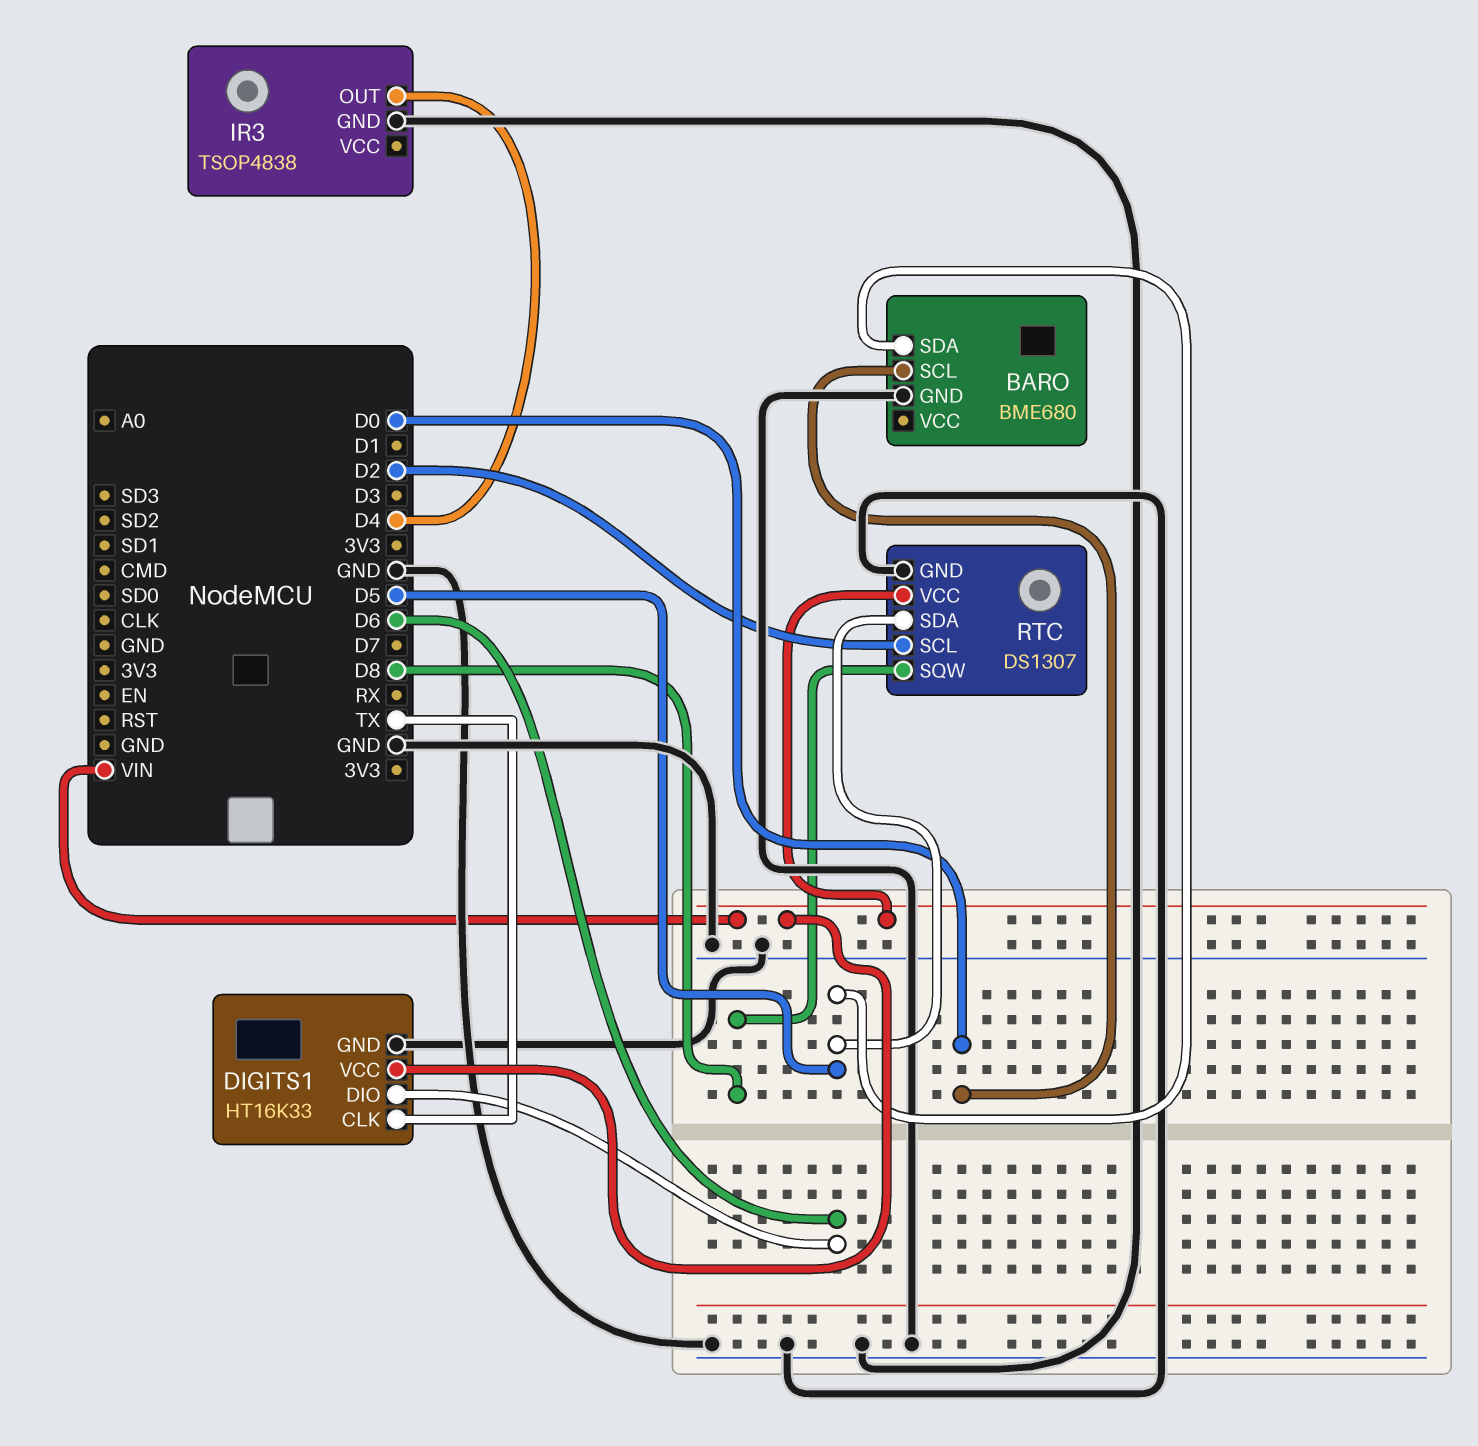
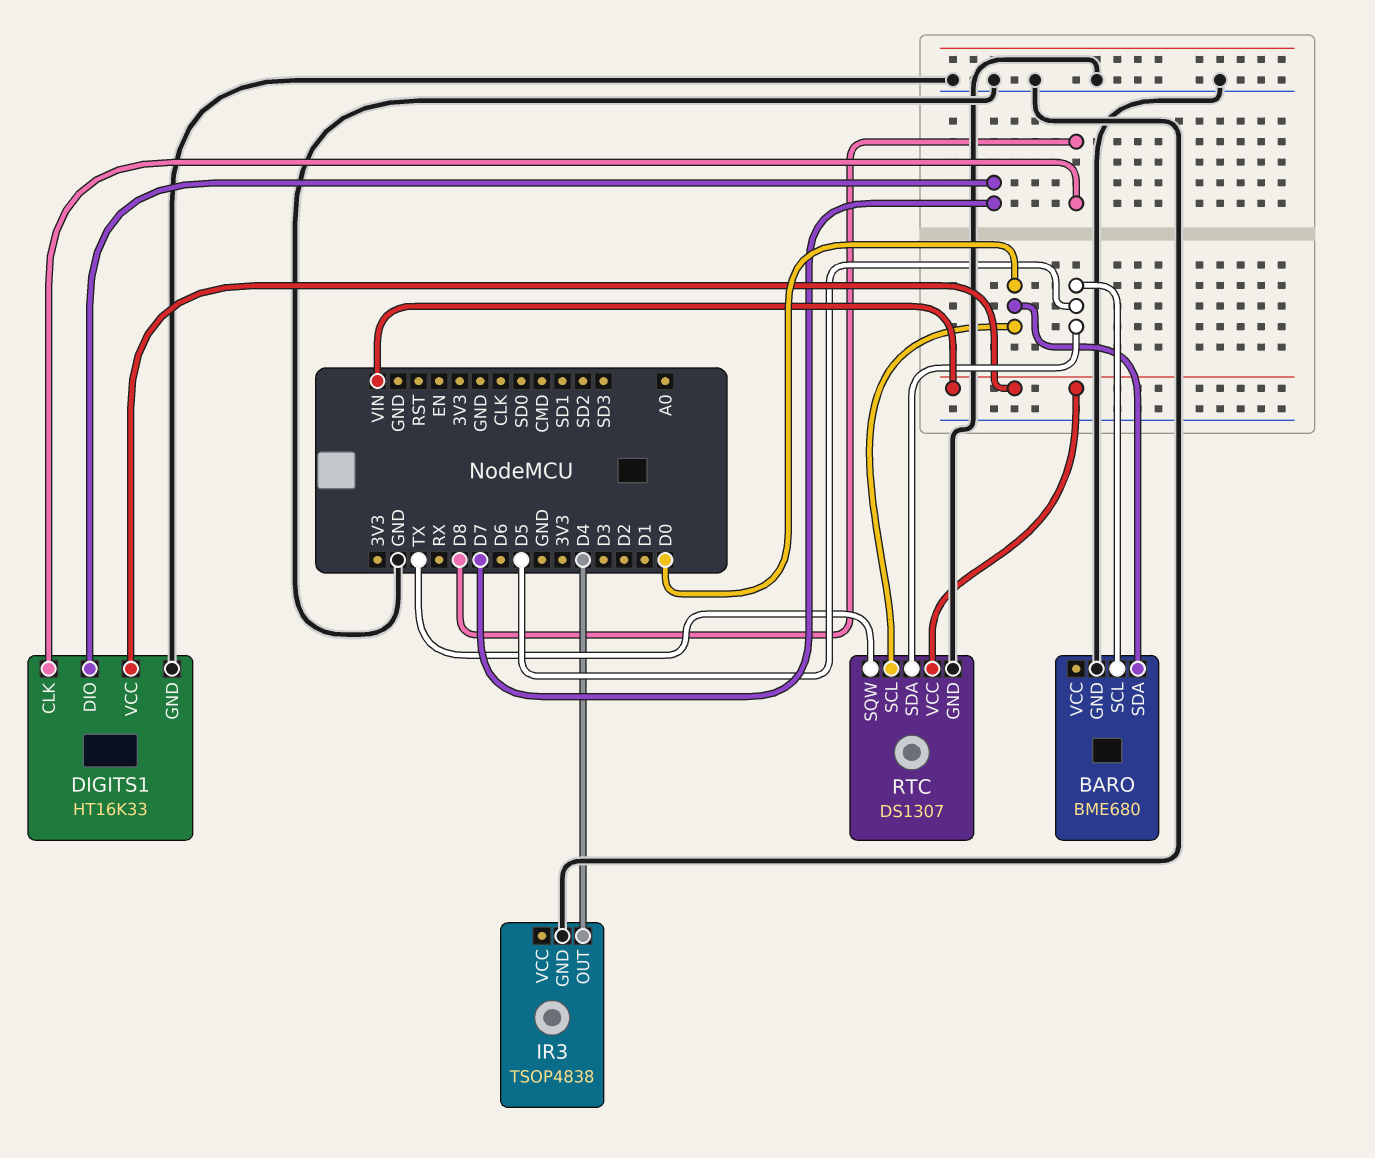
BARO pin SCL: D0 -> D5
BARO pin SDA: D5 -> D0
DIGITS1 pin CLK: TX -> D8
DIGITS1 pin DIO: D6 -> D7
RTC pin SCL: D2 -> D0
RTC pin SQW: D8 -> TX

